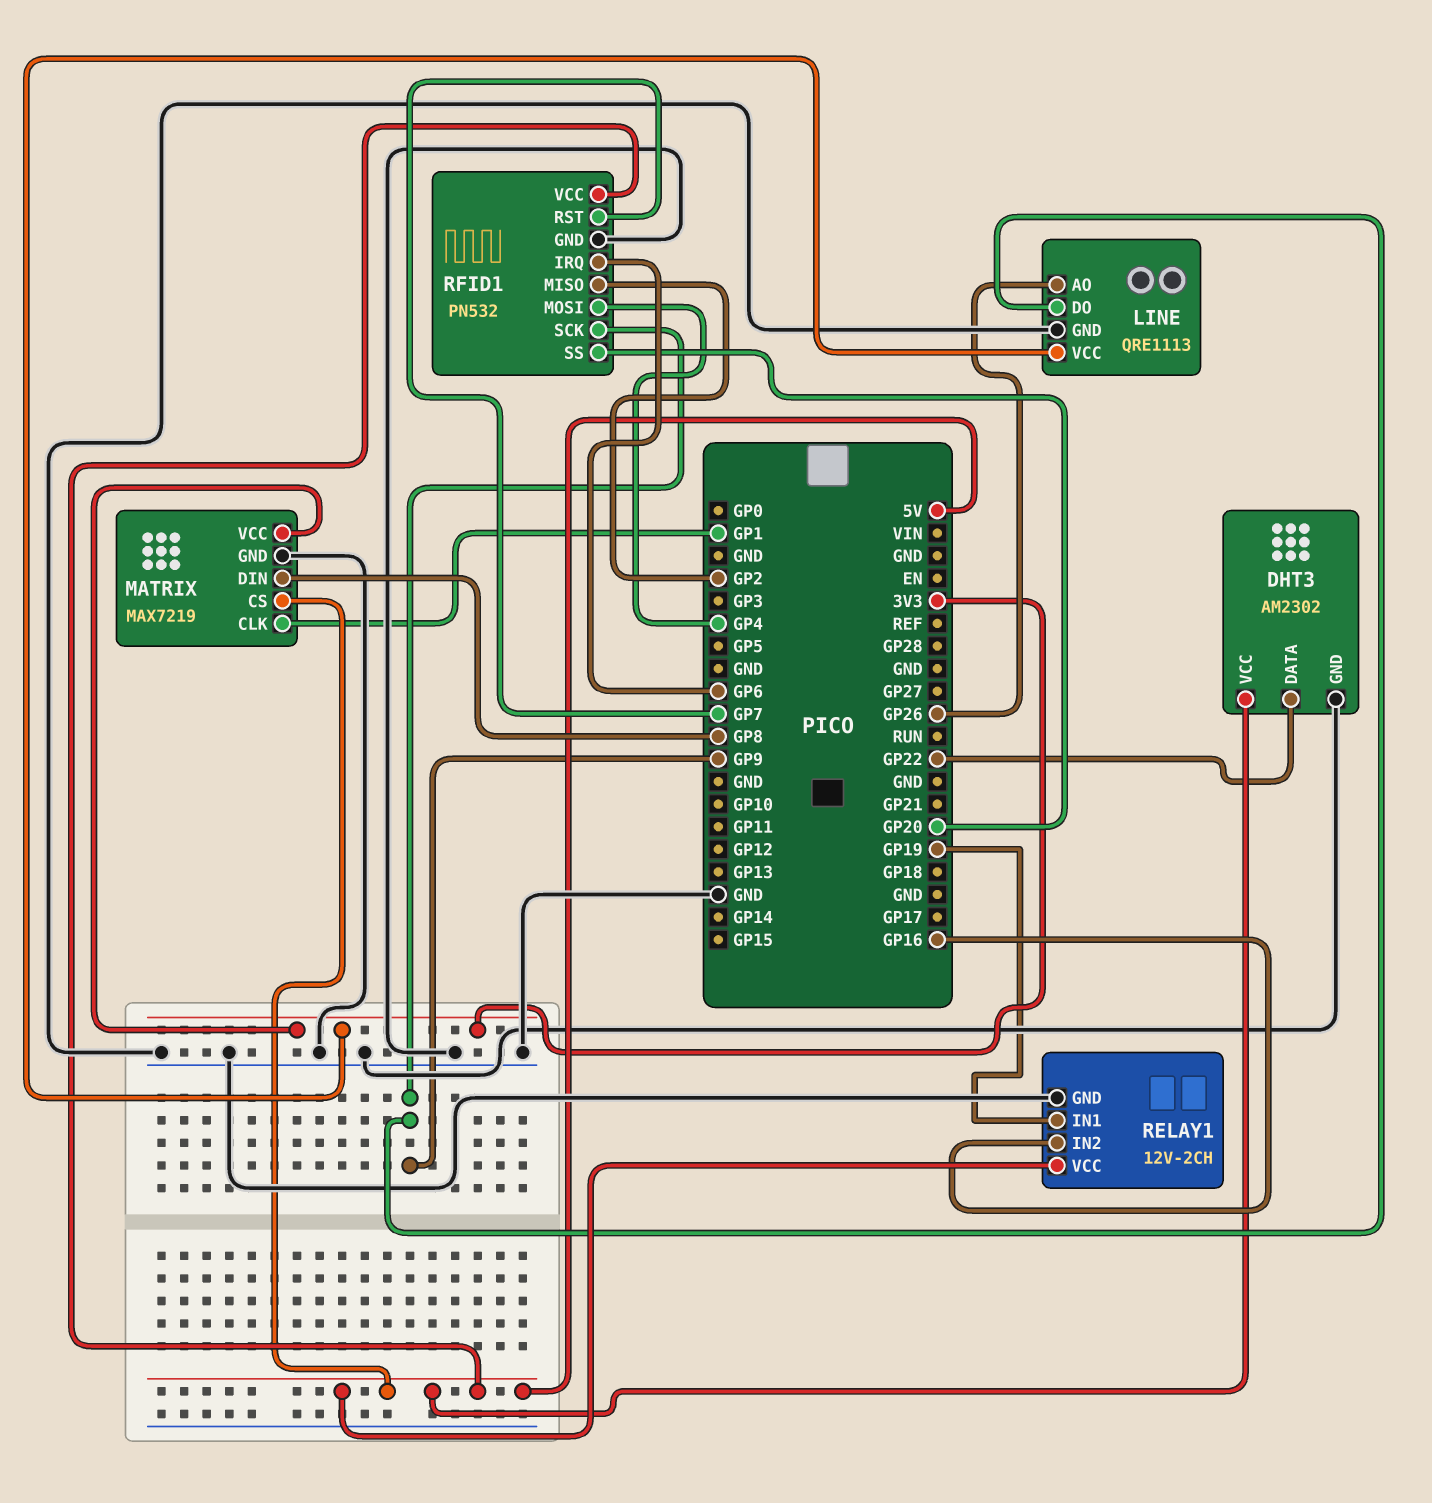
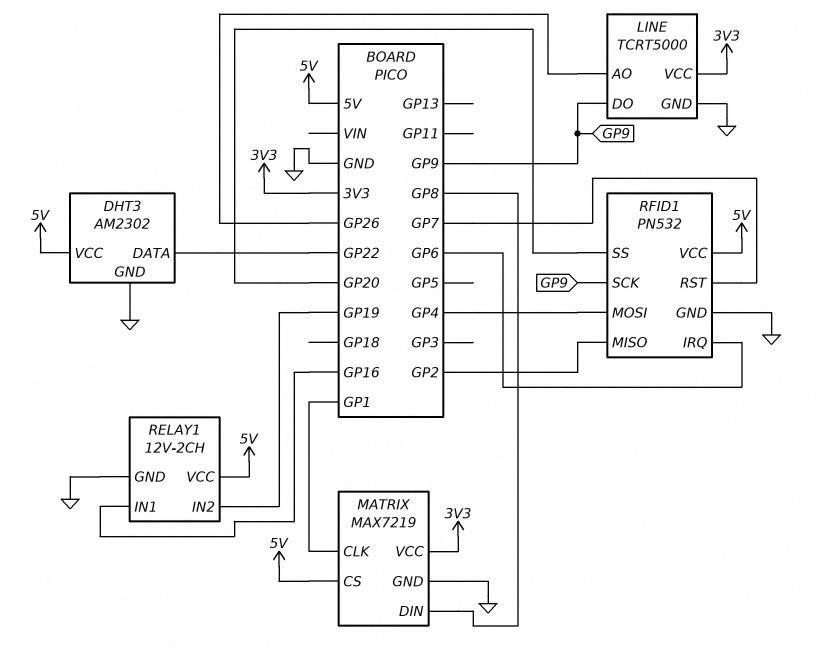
LINE: QRE1113 -> TCRT5000
RELAY1 pin IN1: GP19 -> GP16
RELAY1 pin IN2: GP16 -> GP19

